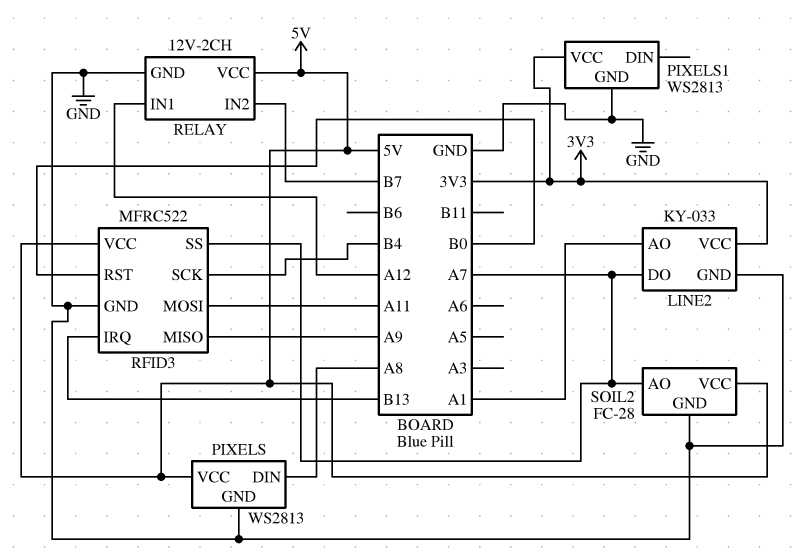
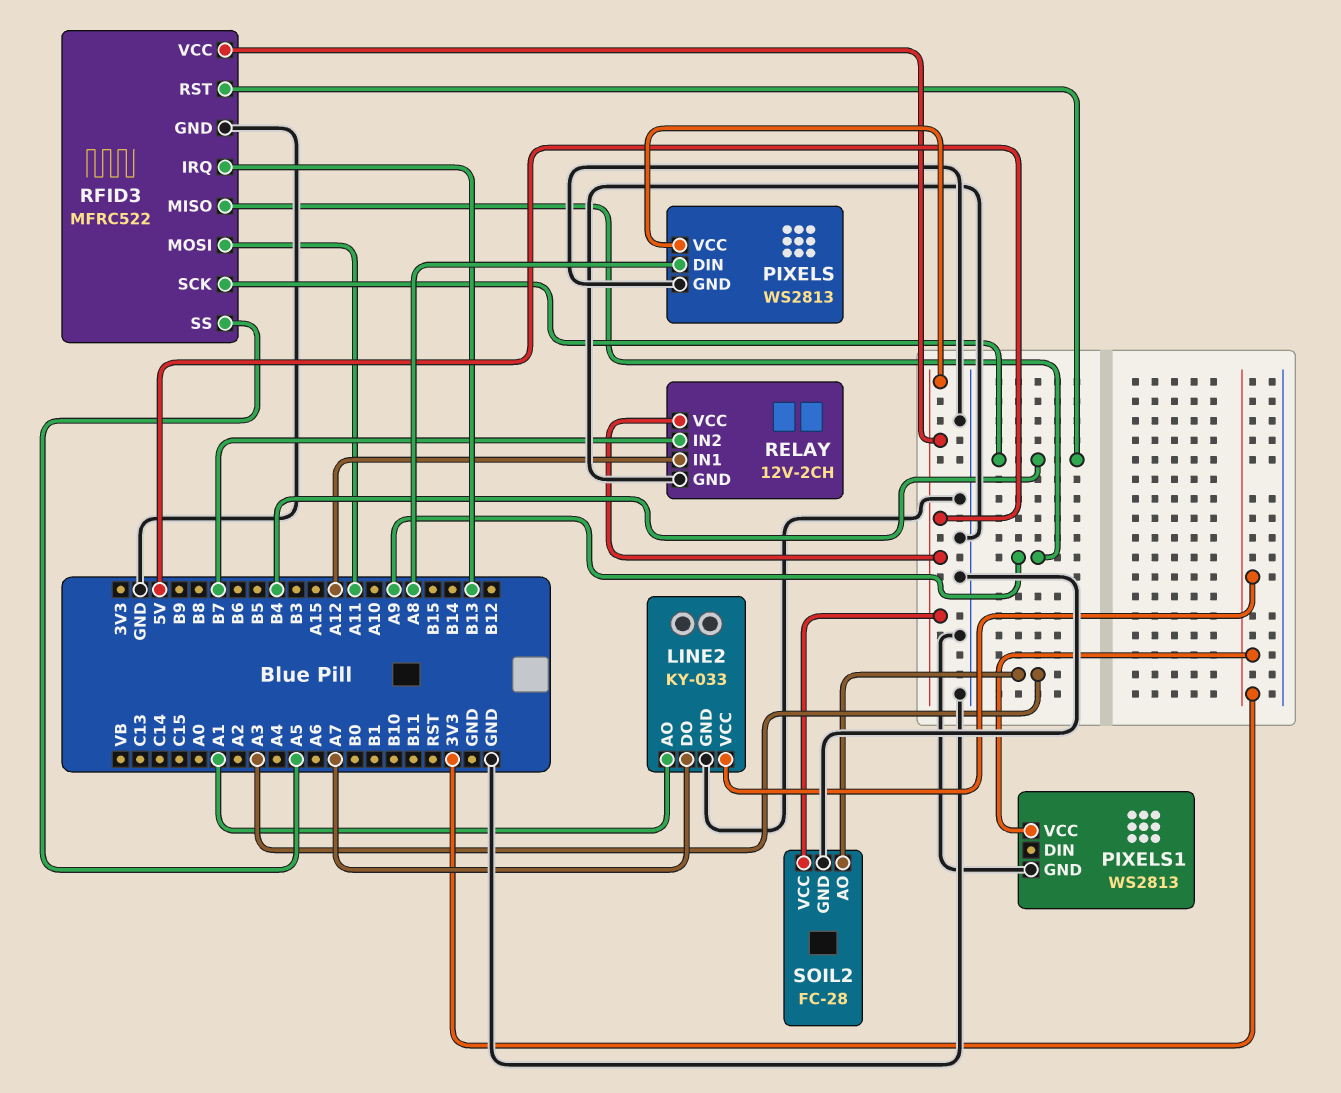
RFID3 pin RST: B0 -> B4
RFID3 pin SS: A7 -> A5
SOIL2 pin AO: A7 -> A3

